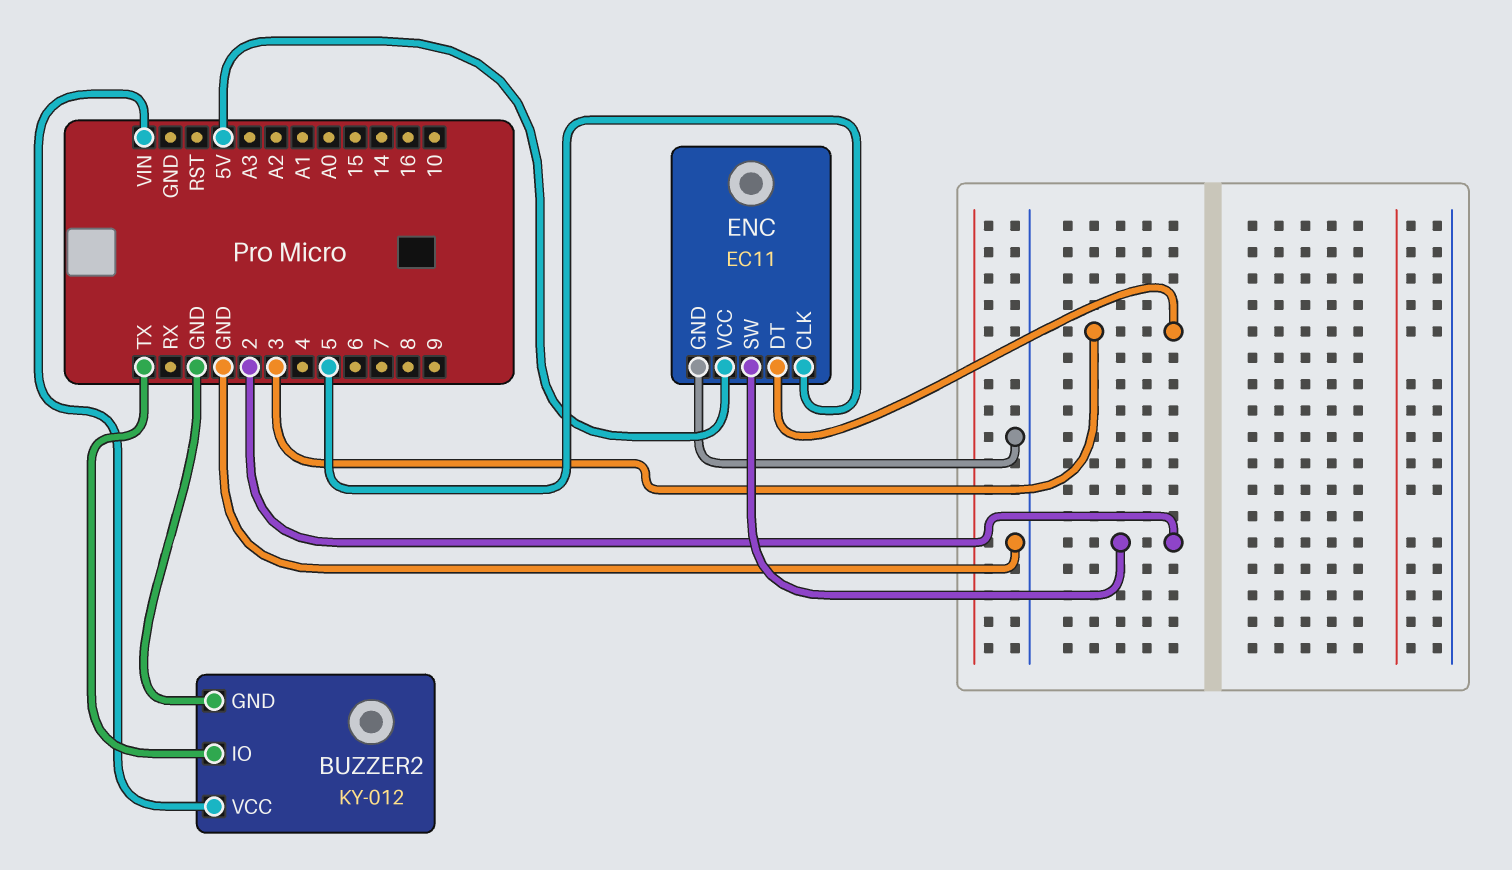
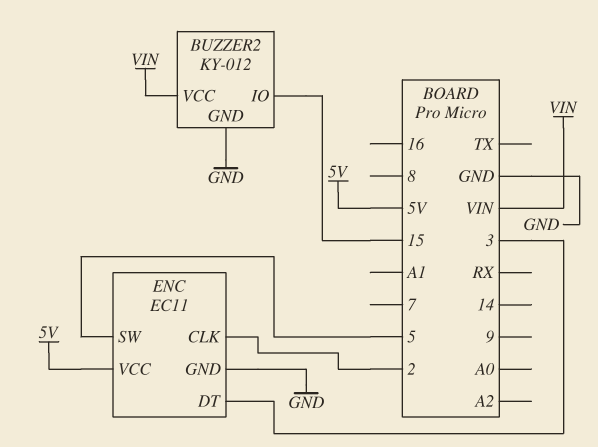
BUZZER2 pin IO: TX -> 15
ENC pin CLK: 5 -> 2
ENC pin SW: 2 -> 5

